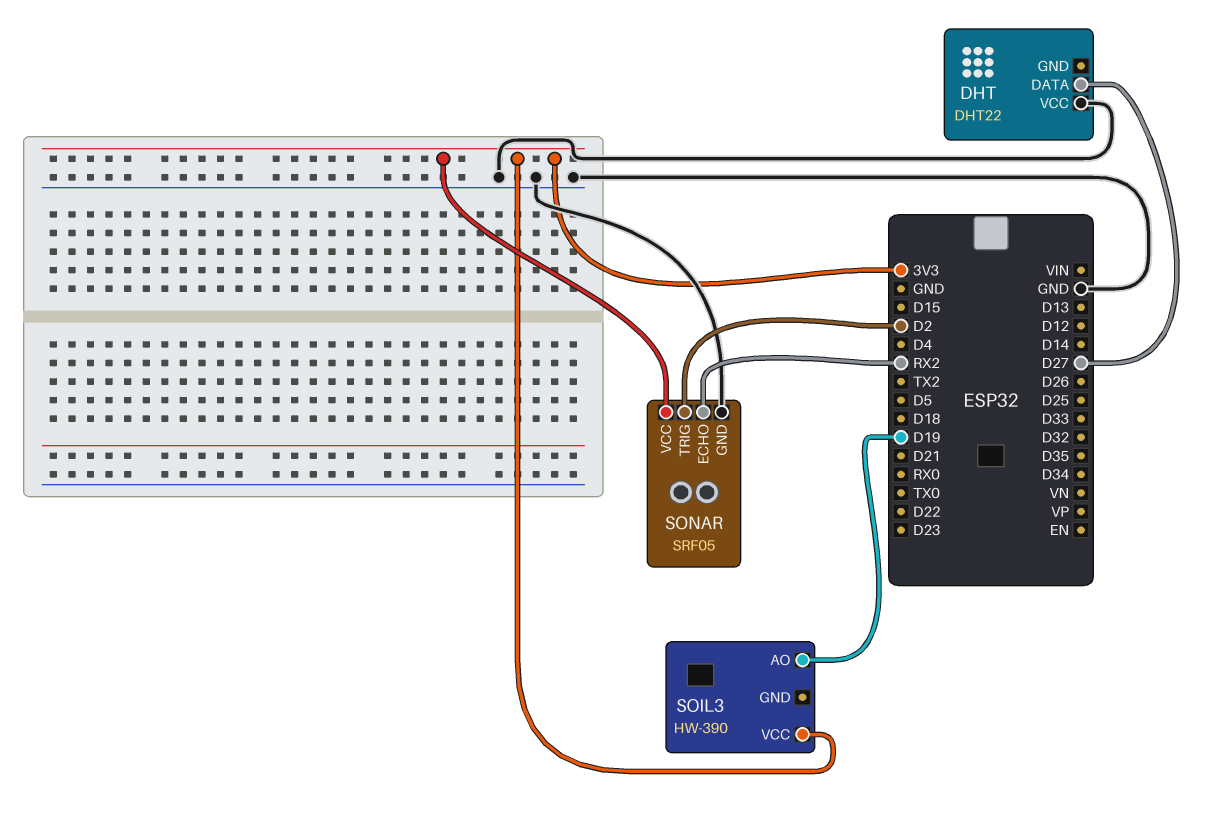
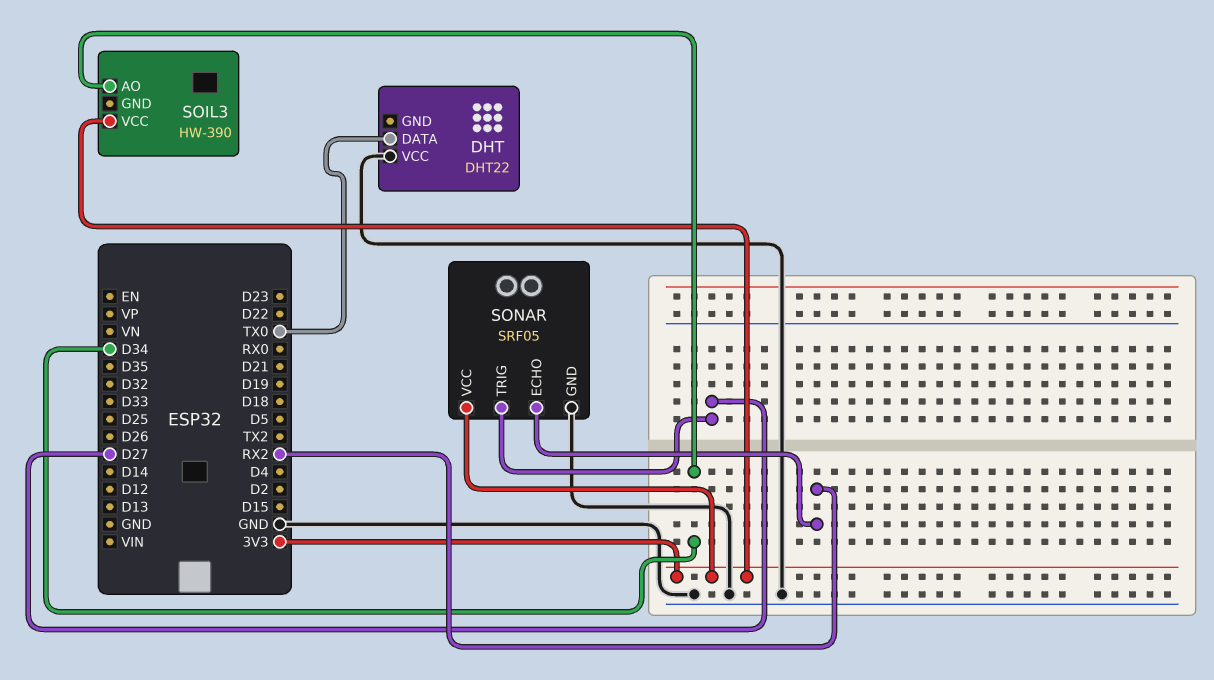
DHT pin DATA: D27 -> TX0
SOIL3 pin AO: D19 -> D34
SONAR pin TRIG: D2 -> D27

